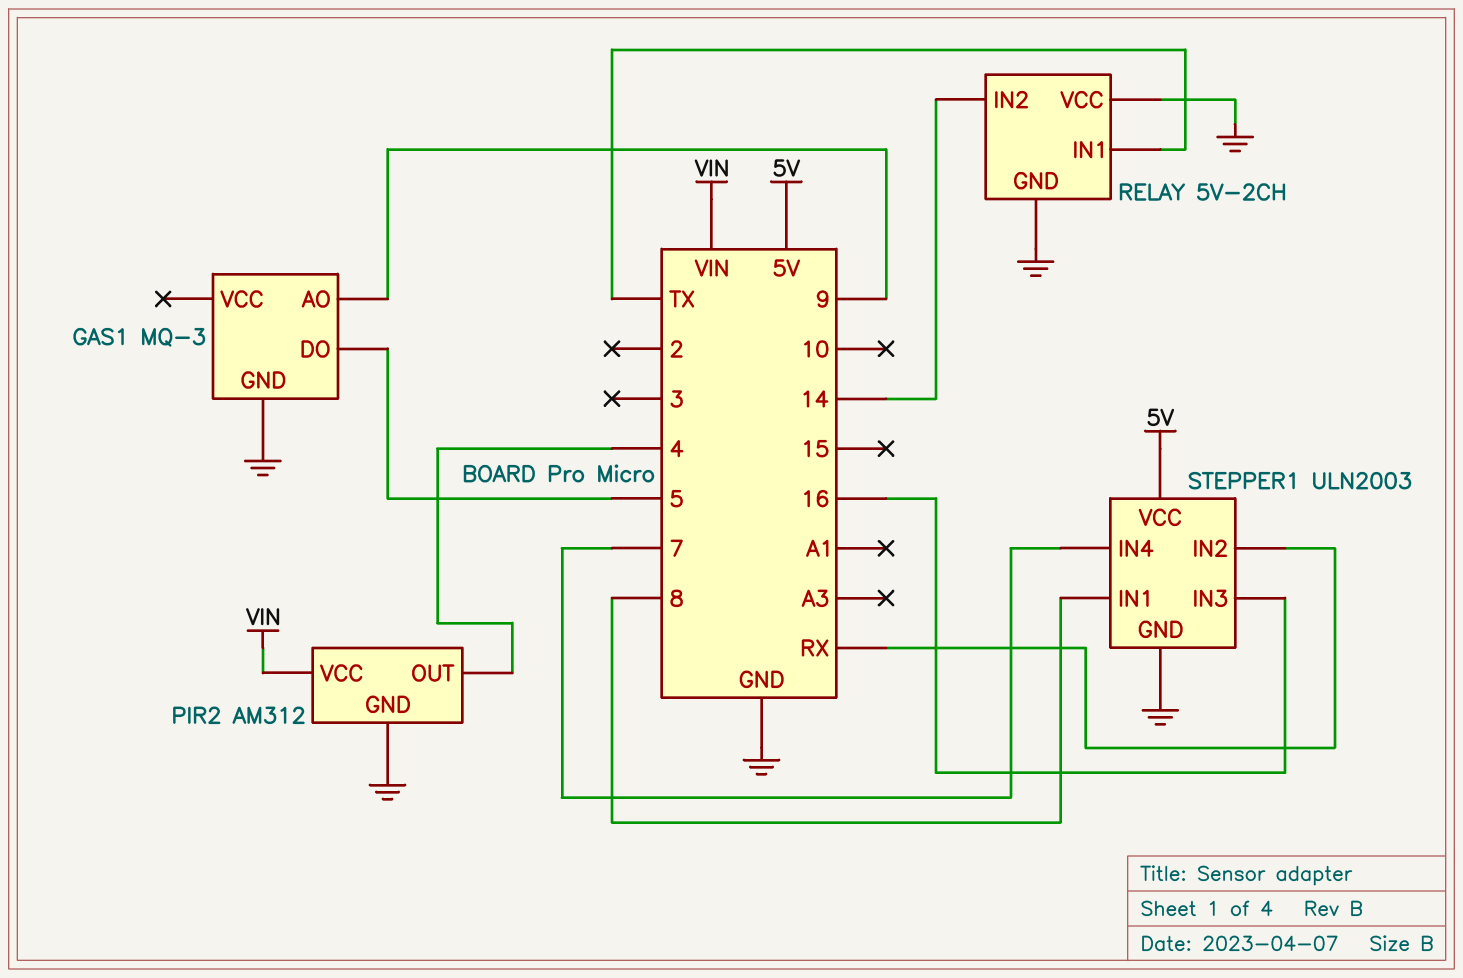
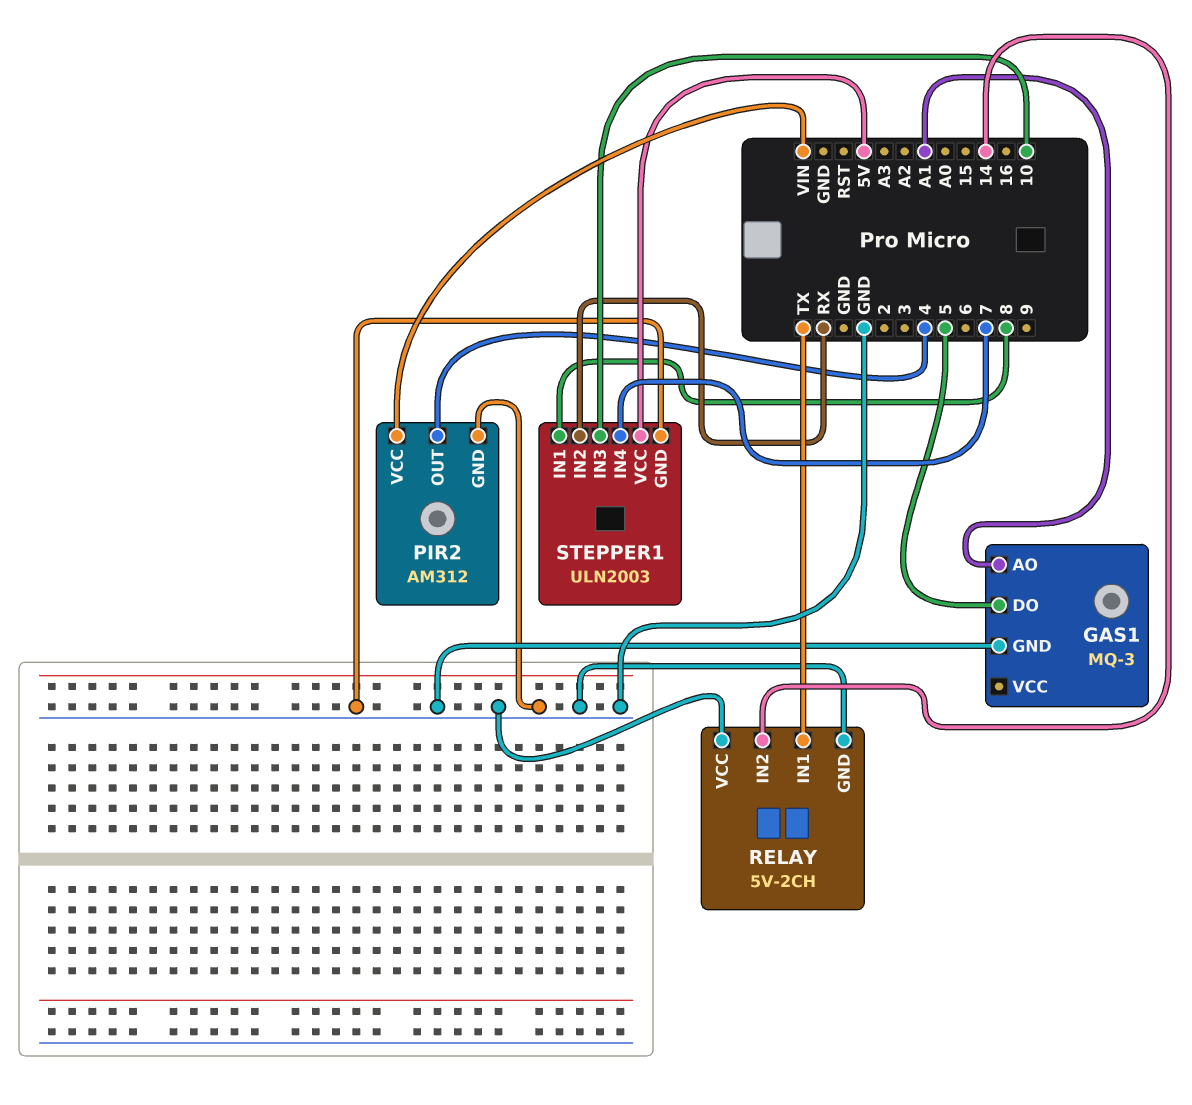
GAS1 pin AO: 9 -> A1
STEPPER1 pin IN3: 16 -> 10

